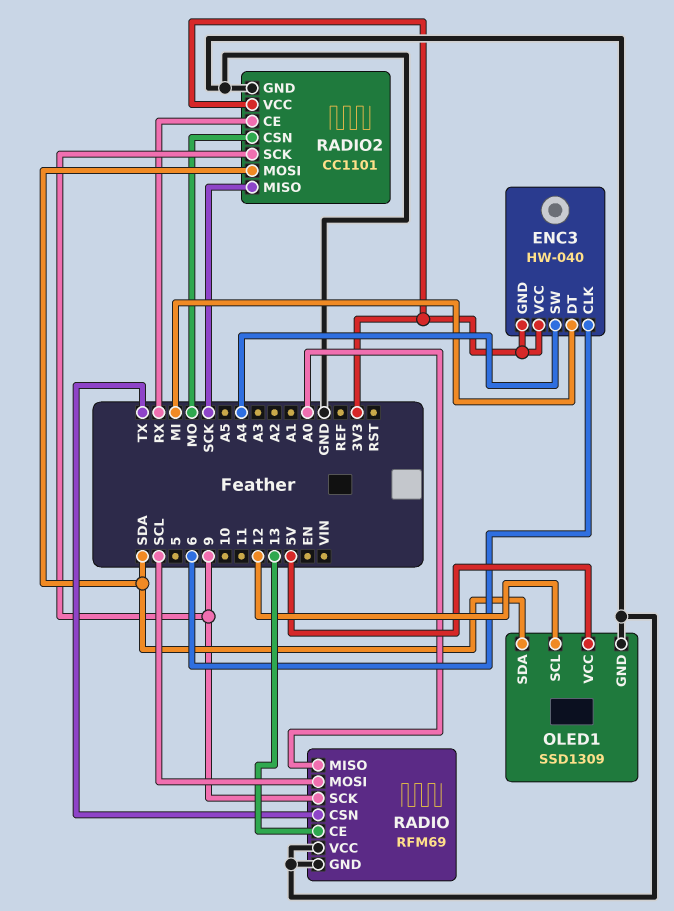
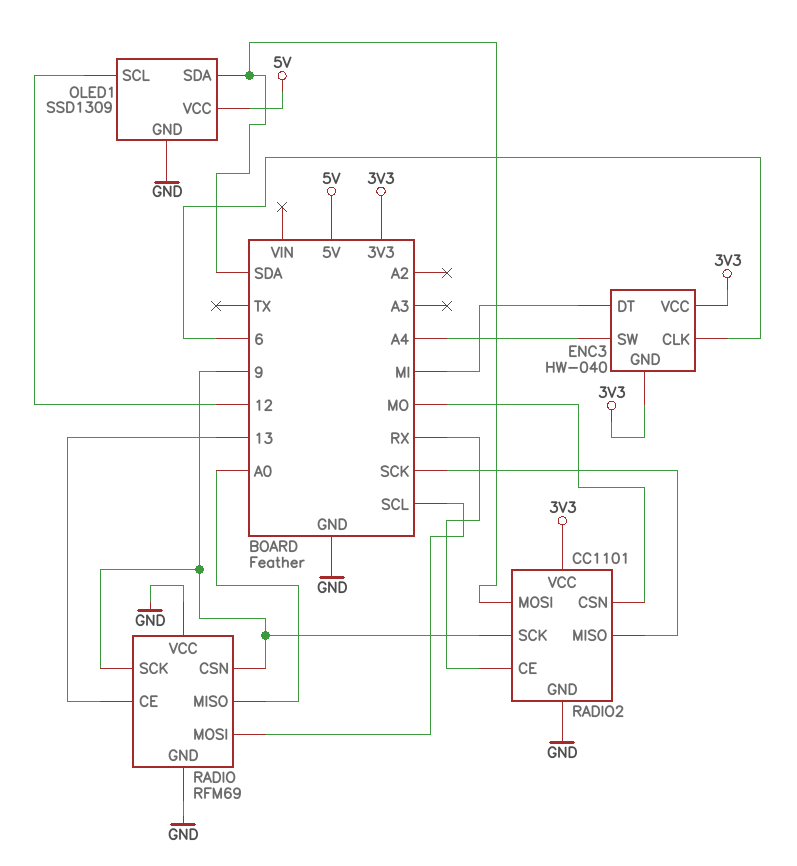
RADIO pin CSN: TX -> 9

